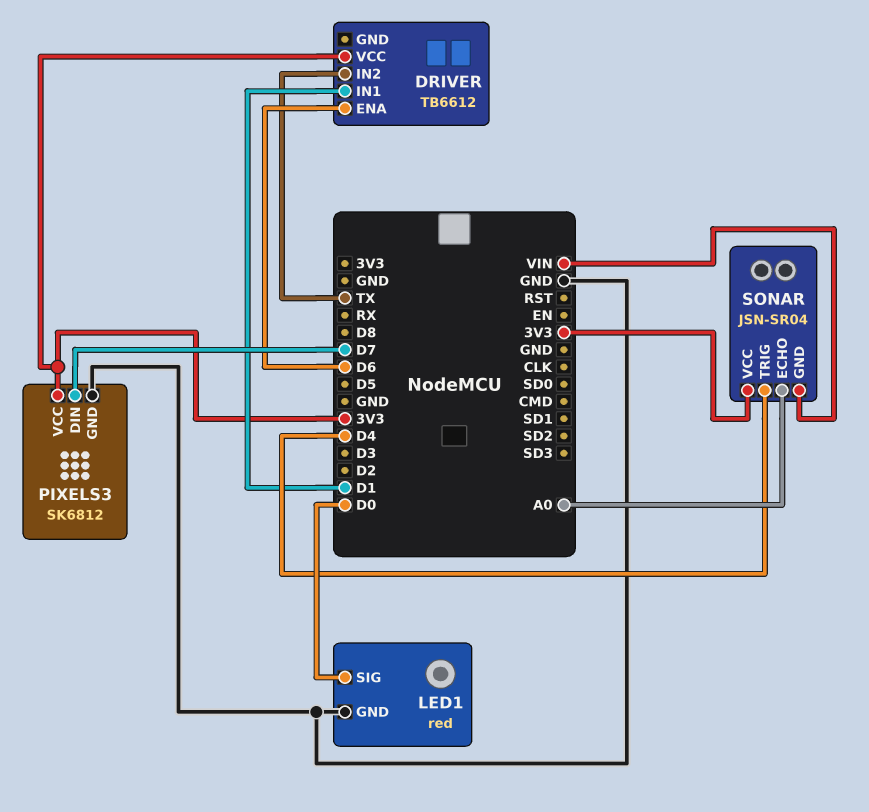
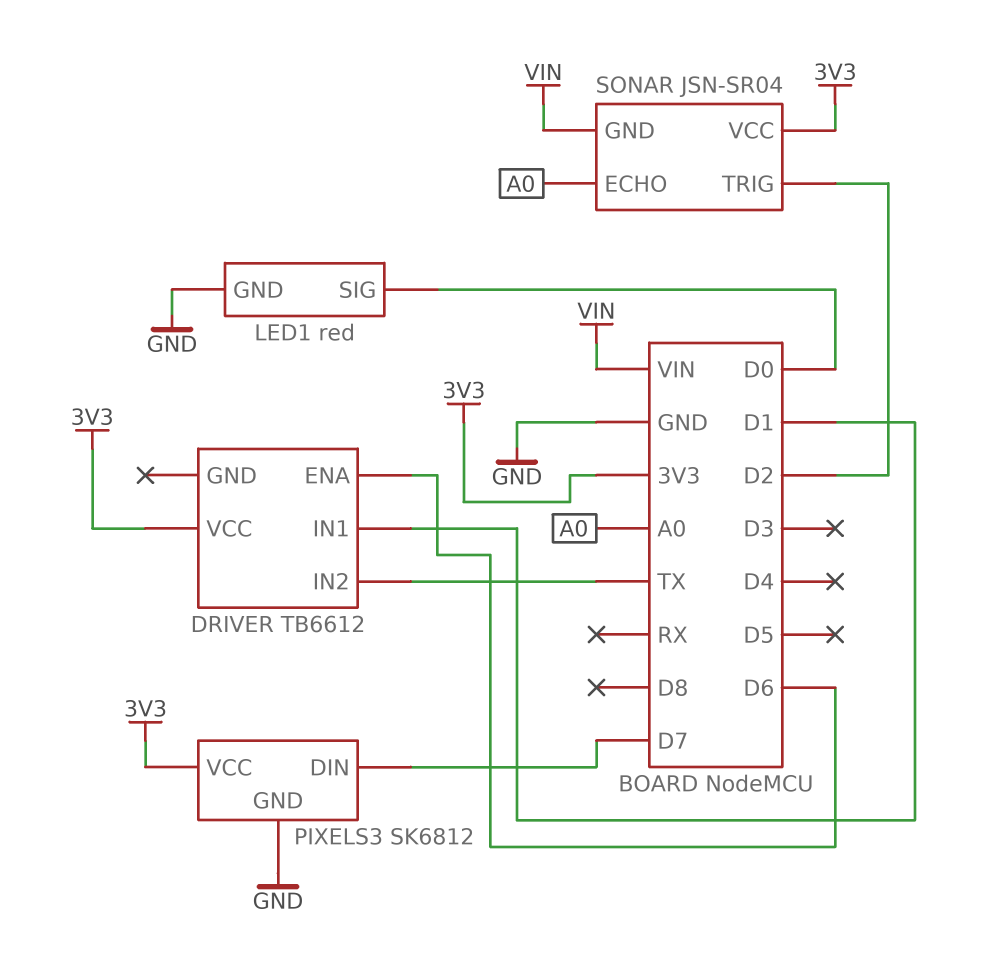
SONAR pin TRIG: D4 -> D2

